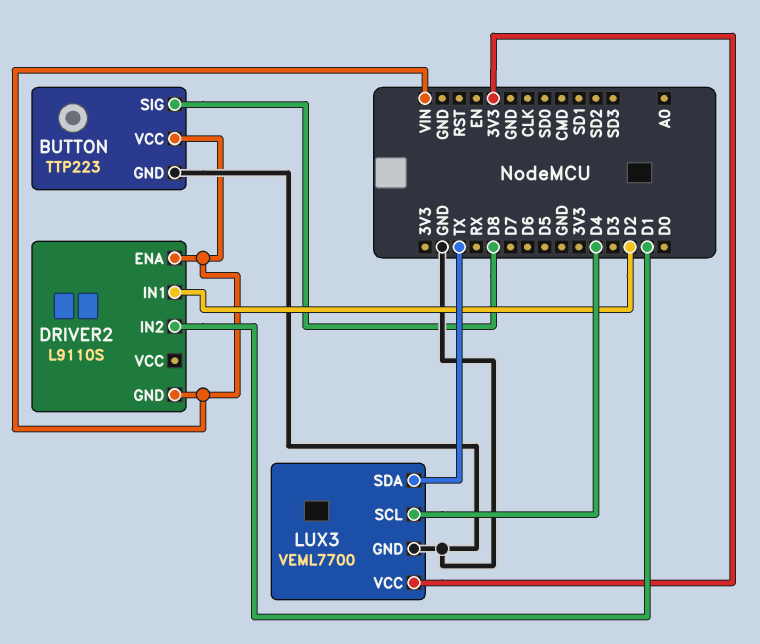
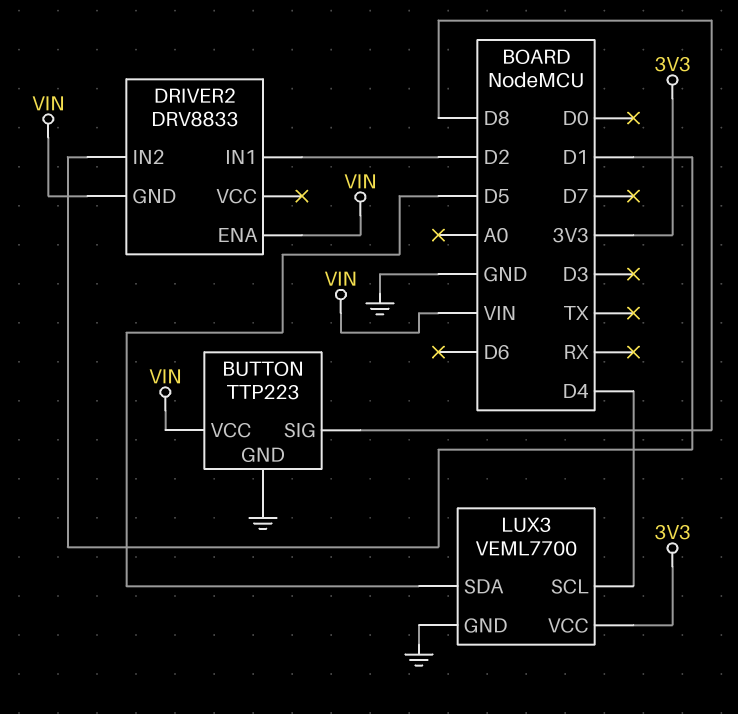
DRIVER2: L9110S -> DRV8833
LUX3 pin SDA: TX -> D5

